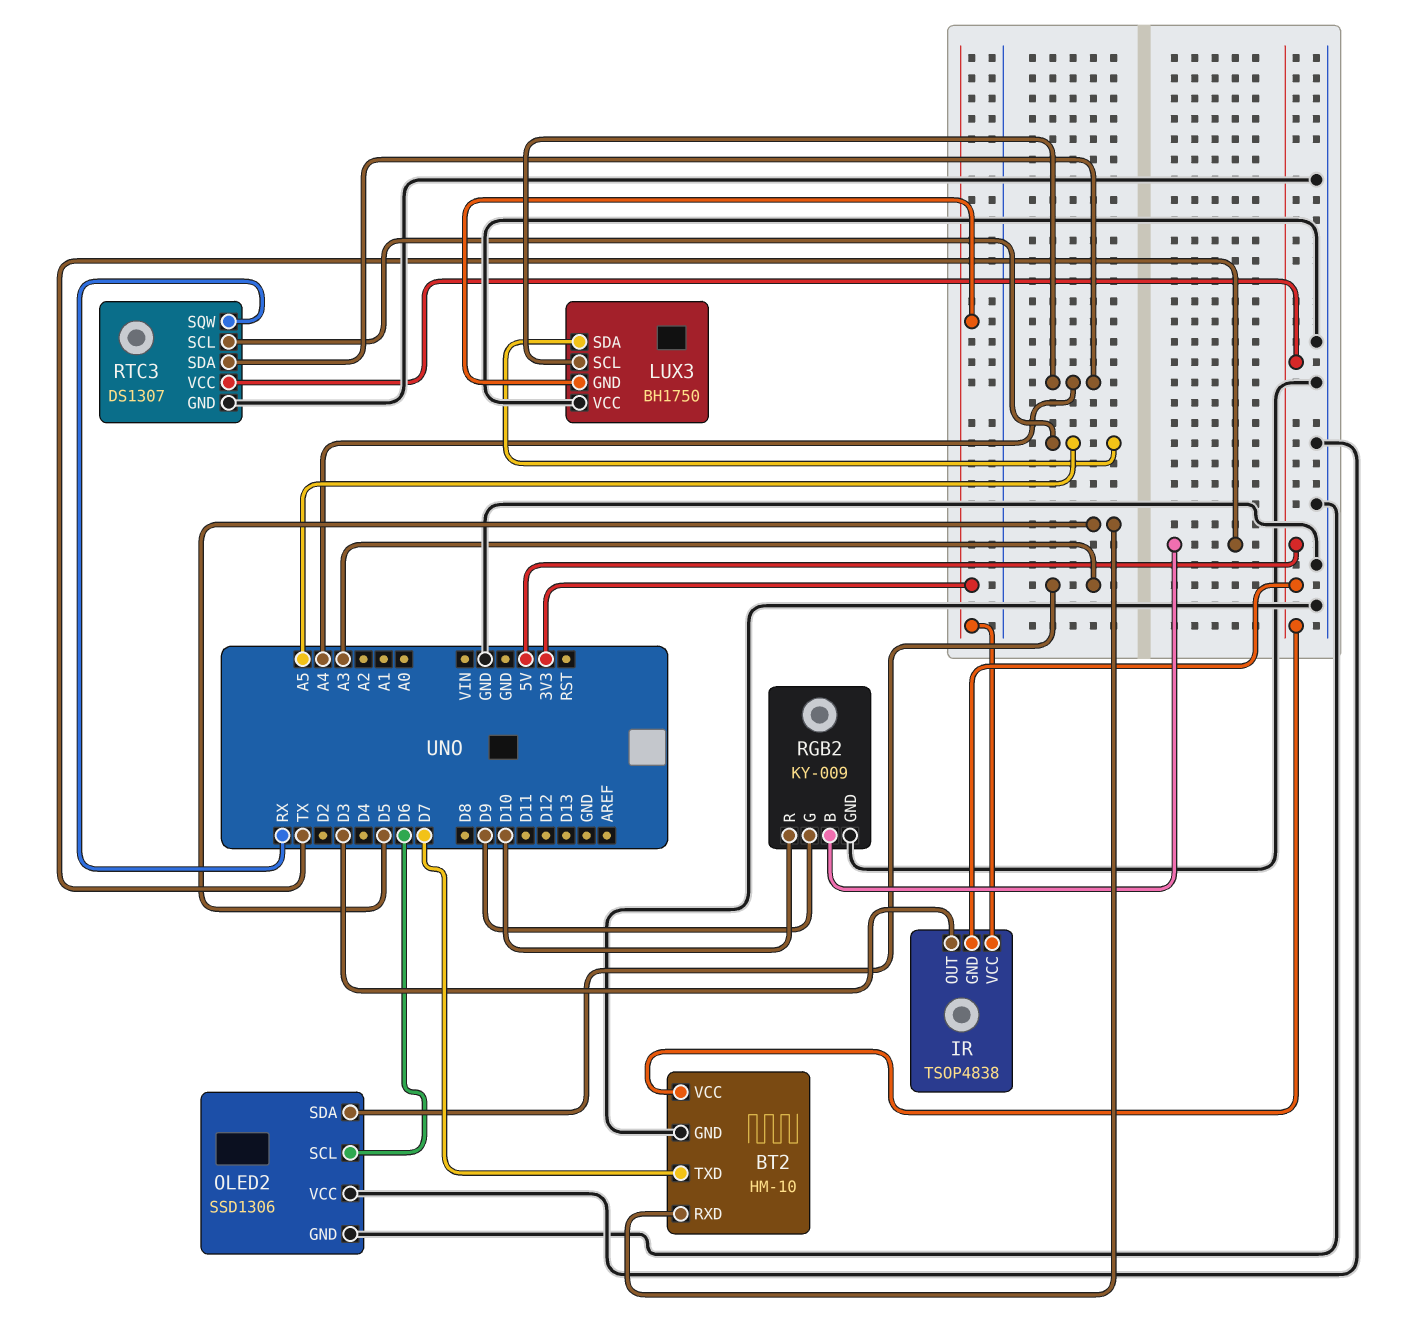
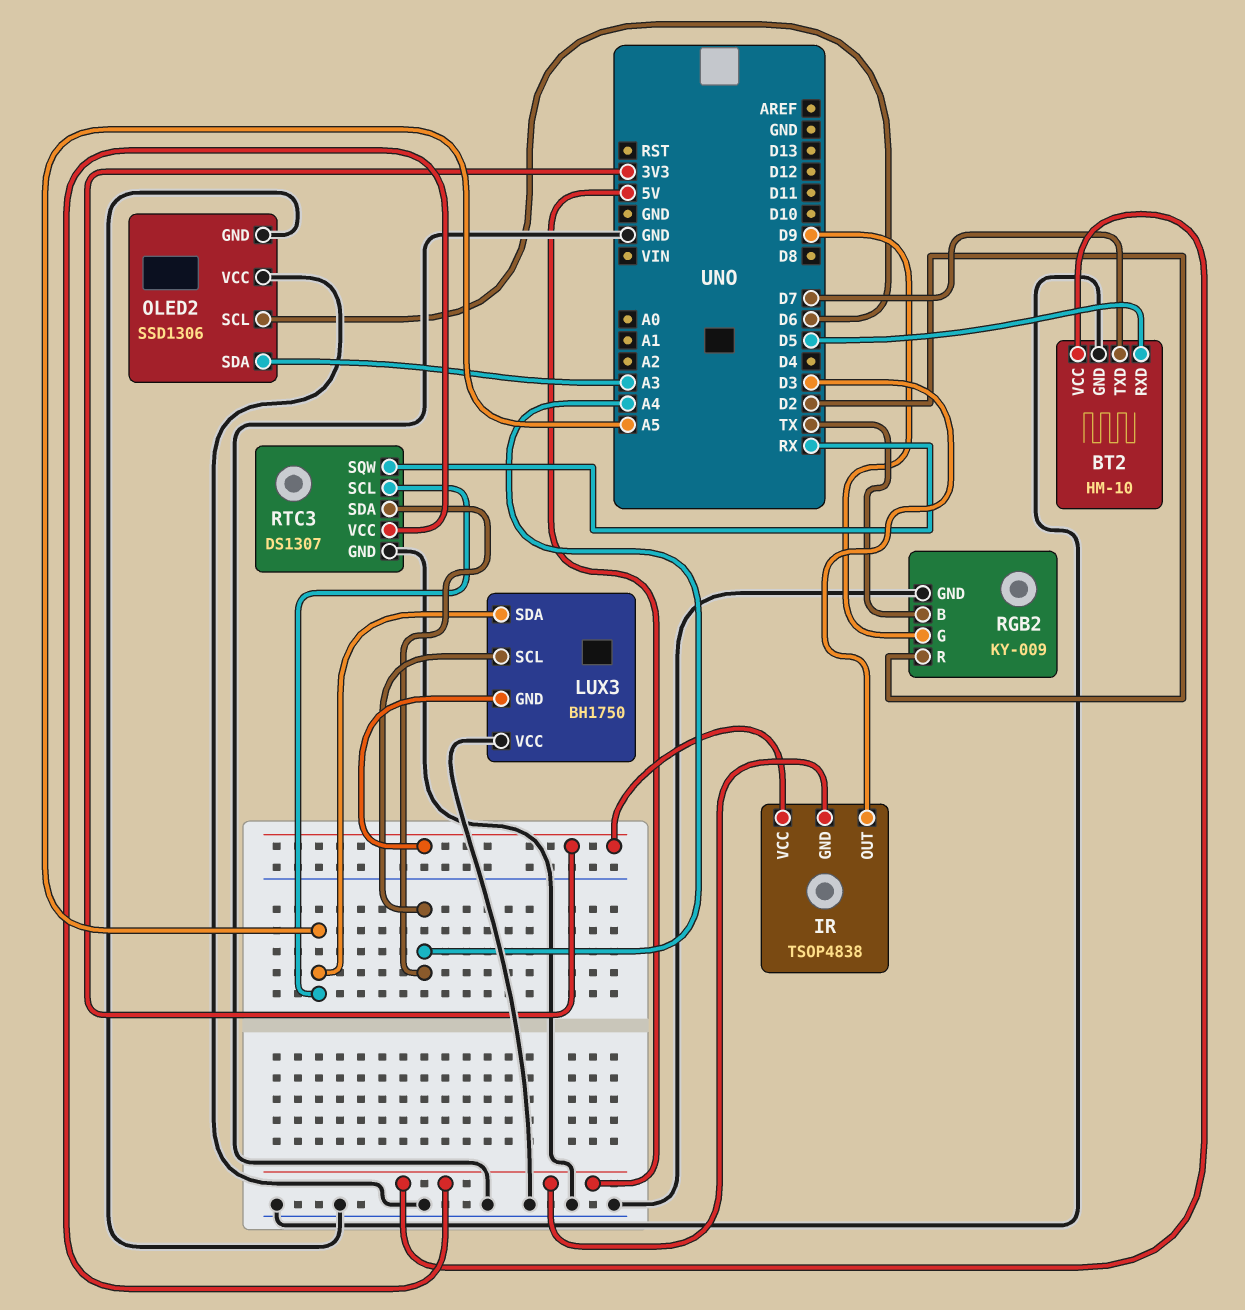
RGB2 pin R: D10 -> D2

